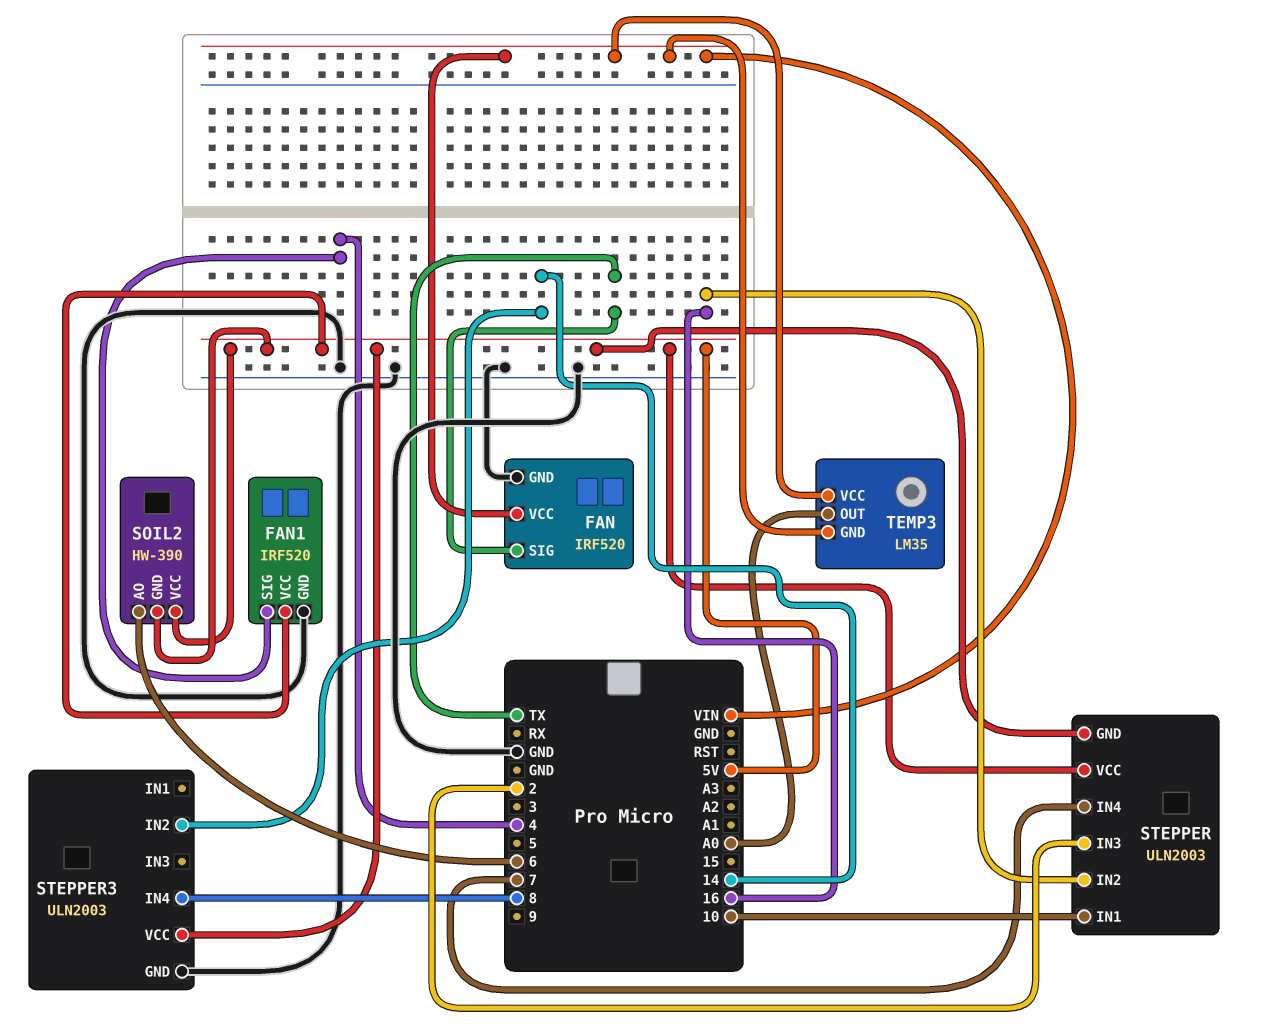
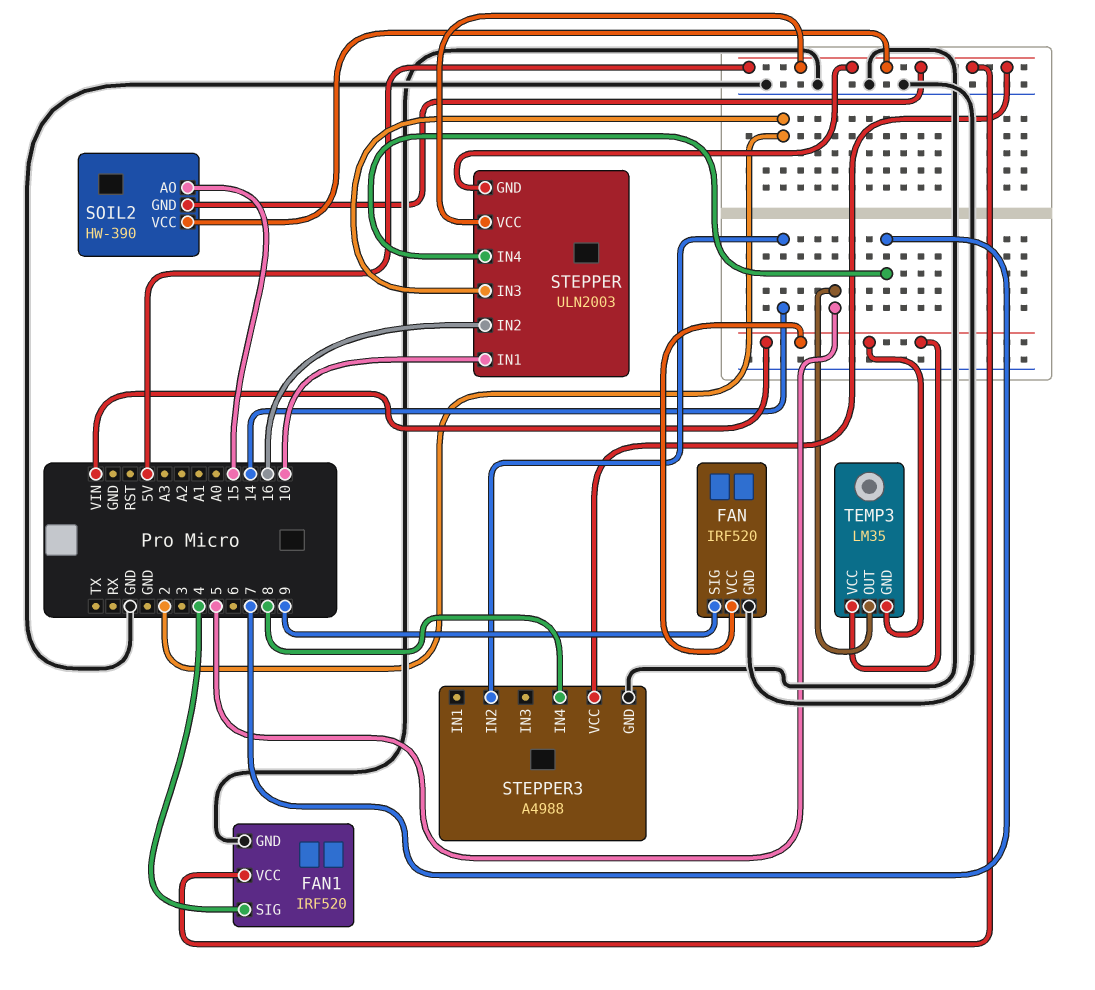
FAN pin SIG: TX -> 9
SOIL2 pin AO: 6 -> 15
STEPPER3: ULN2003 -> A4988
TEMP3 pin OUT: A0 -> 5

